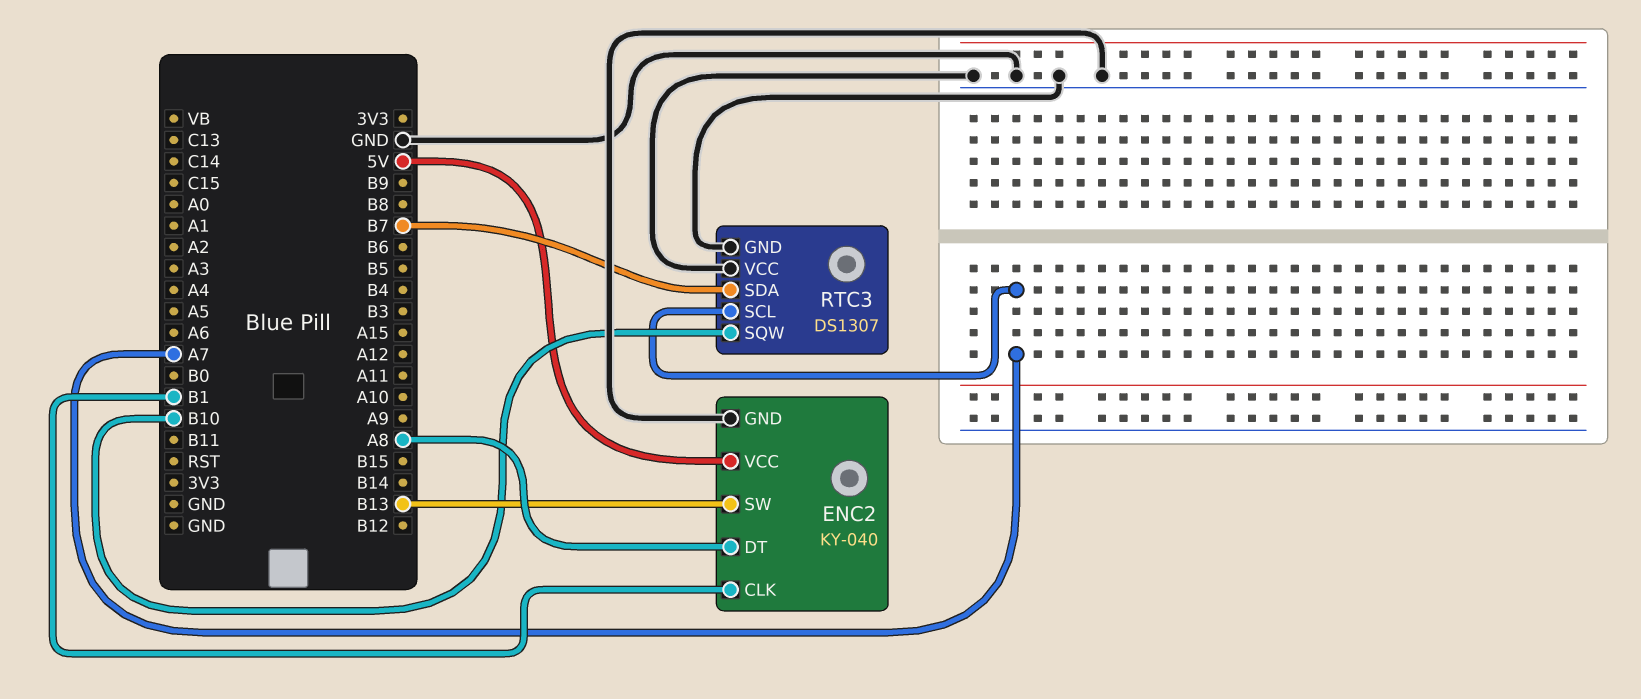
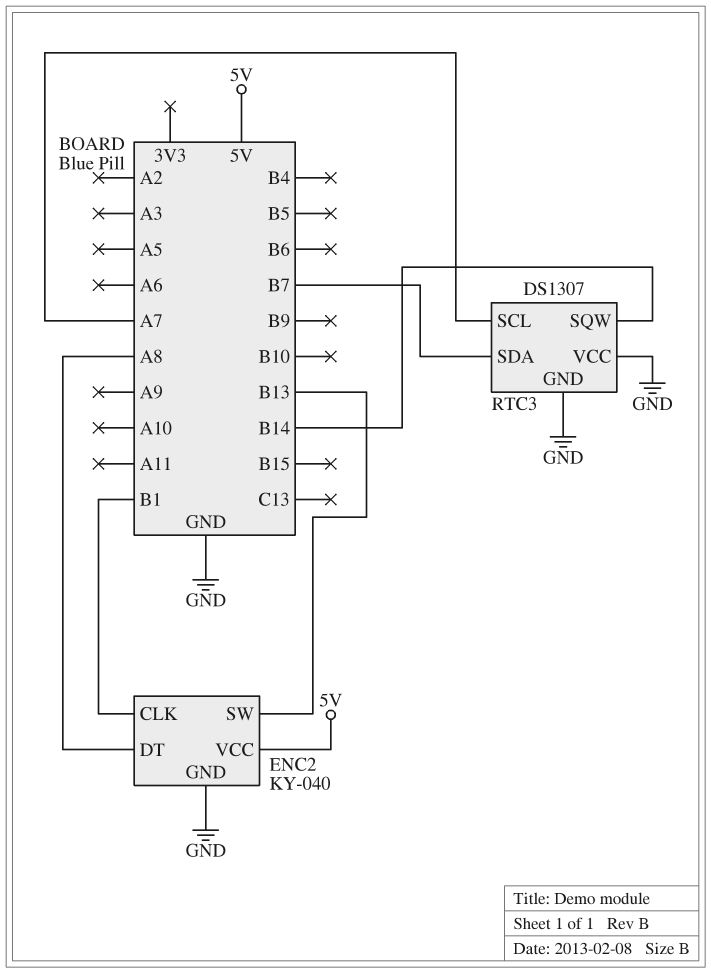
RTC3 pin SQW: B10 -> B14

